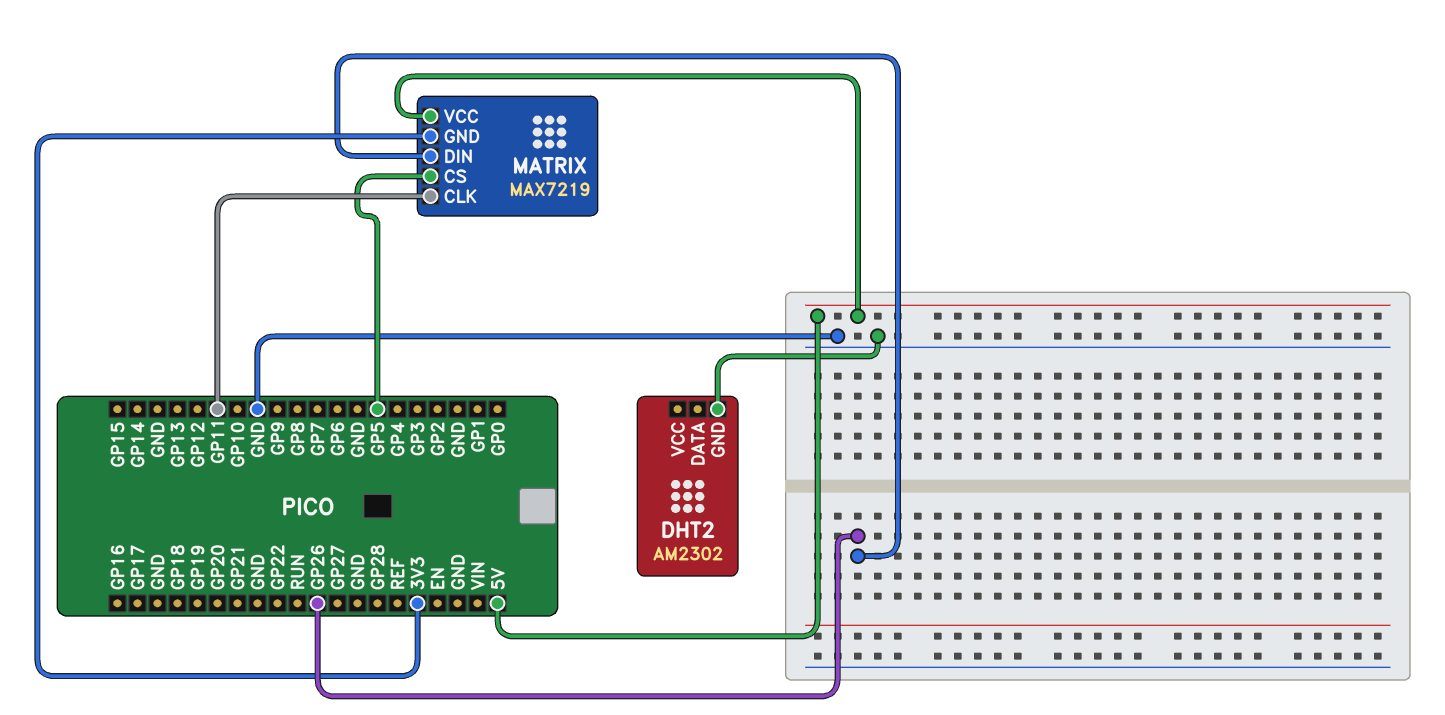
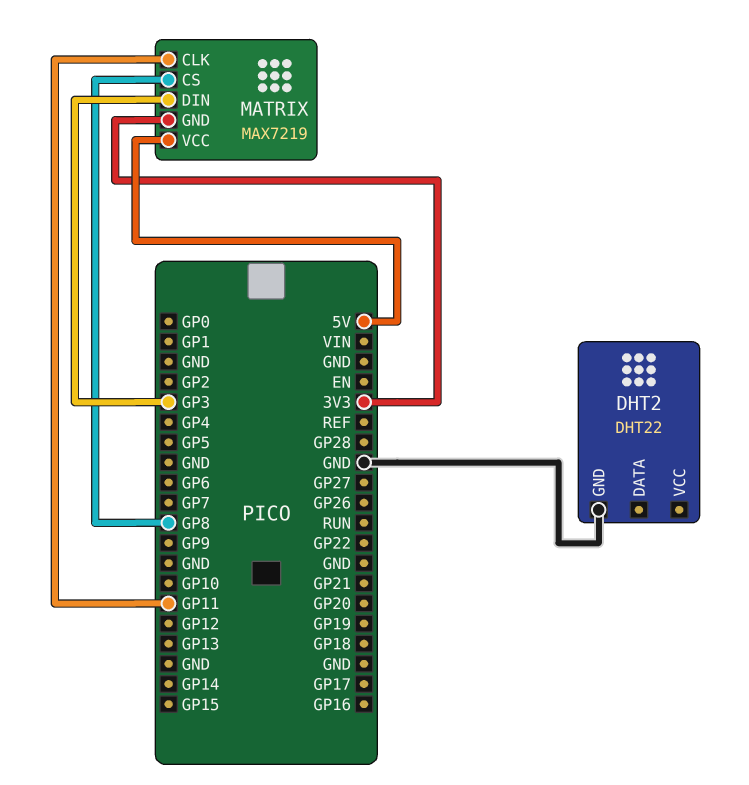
DHT2: AM2302 -> DHT22
MATRIX pin CS: GP5 -> GP8
MATRIX pin DIN: GP26 -> GP3

